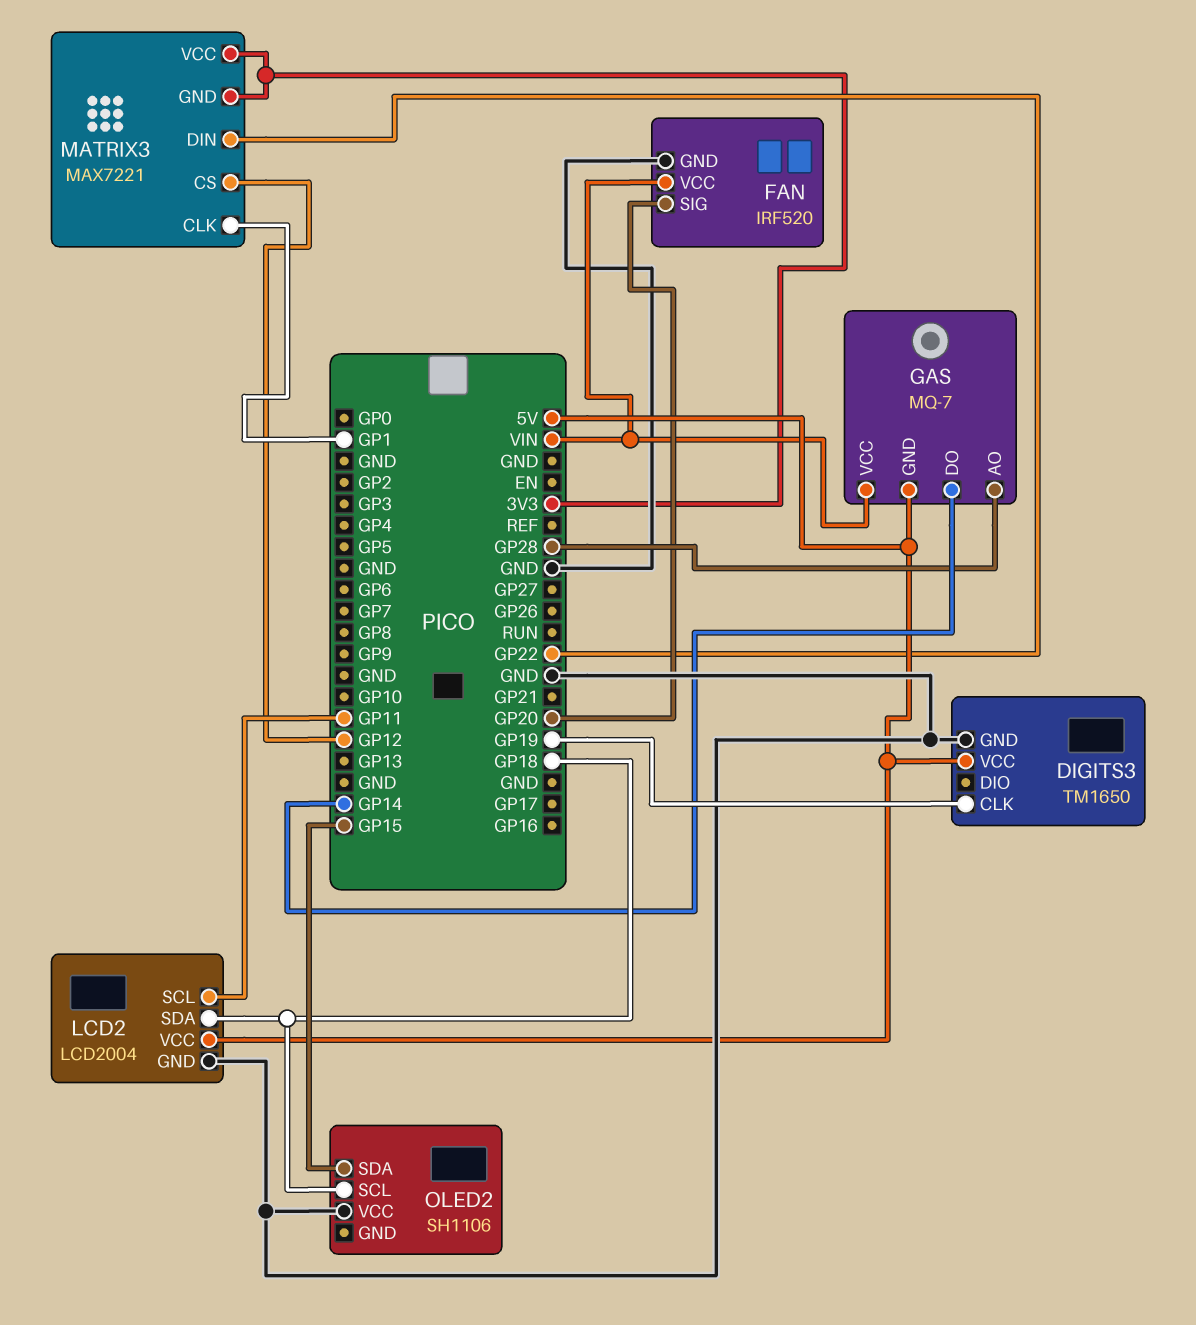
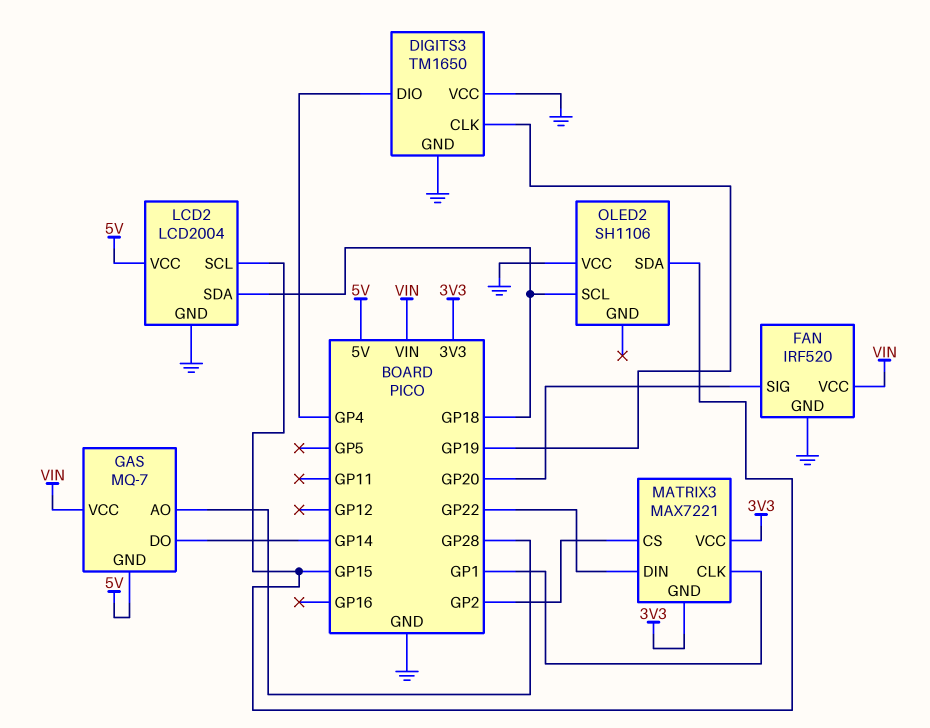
DIGITS3 pin DIO: none -> GP4
DIGITS3 pin VCC: 5V -> GND
LCD2 pin SCL: GP11 -> GP15
MATRIX3 pin CS: GP12 -> GP2

